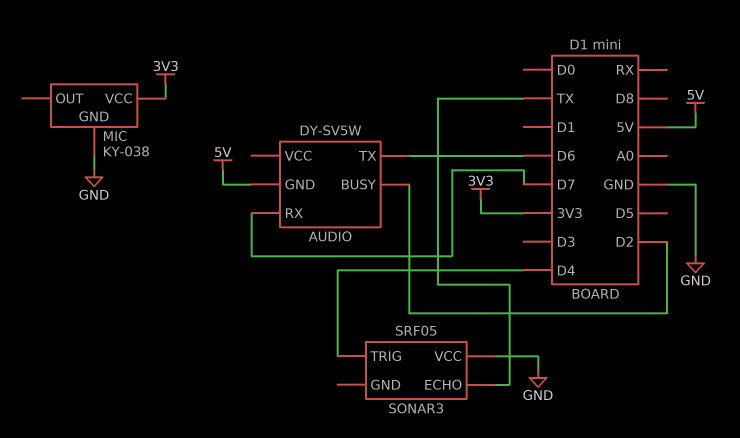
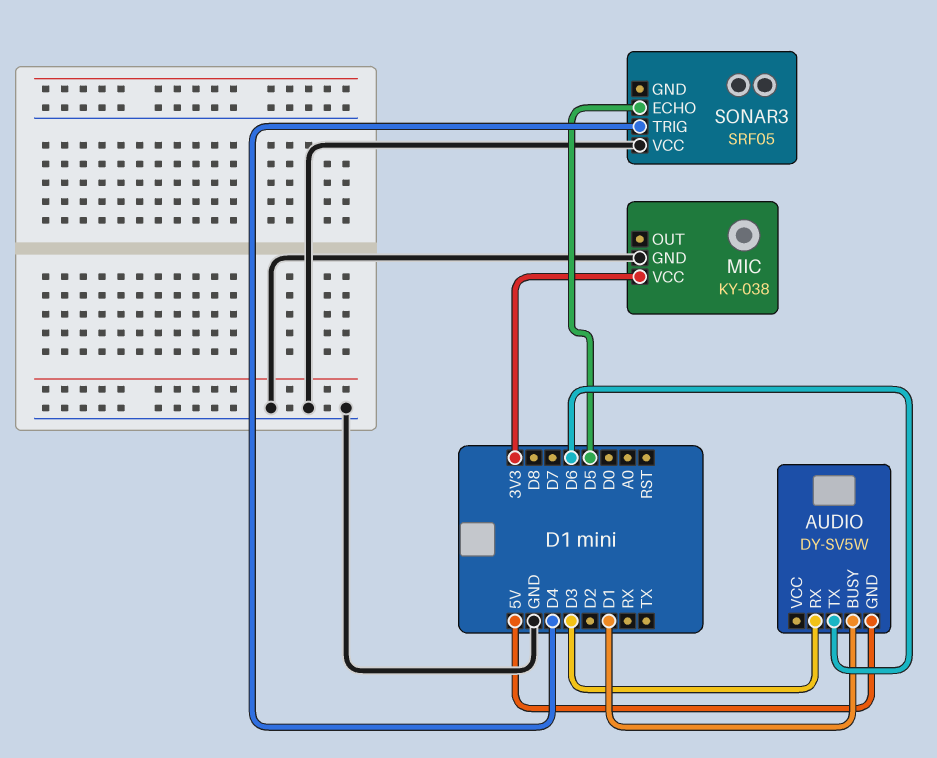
AUDIO pin BUSY: D2 -> D1
AUDIO pin RX: D7 -> D3
SONAR3 pin ECHO: TX -> D5

